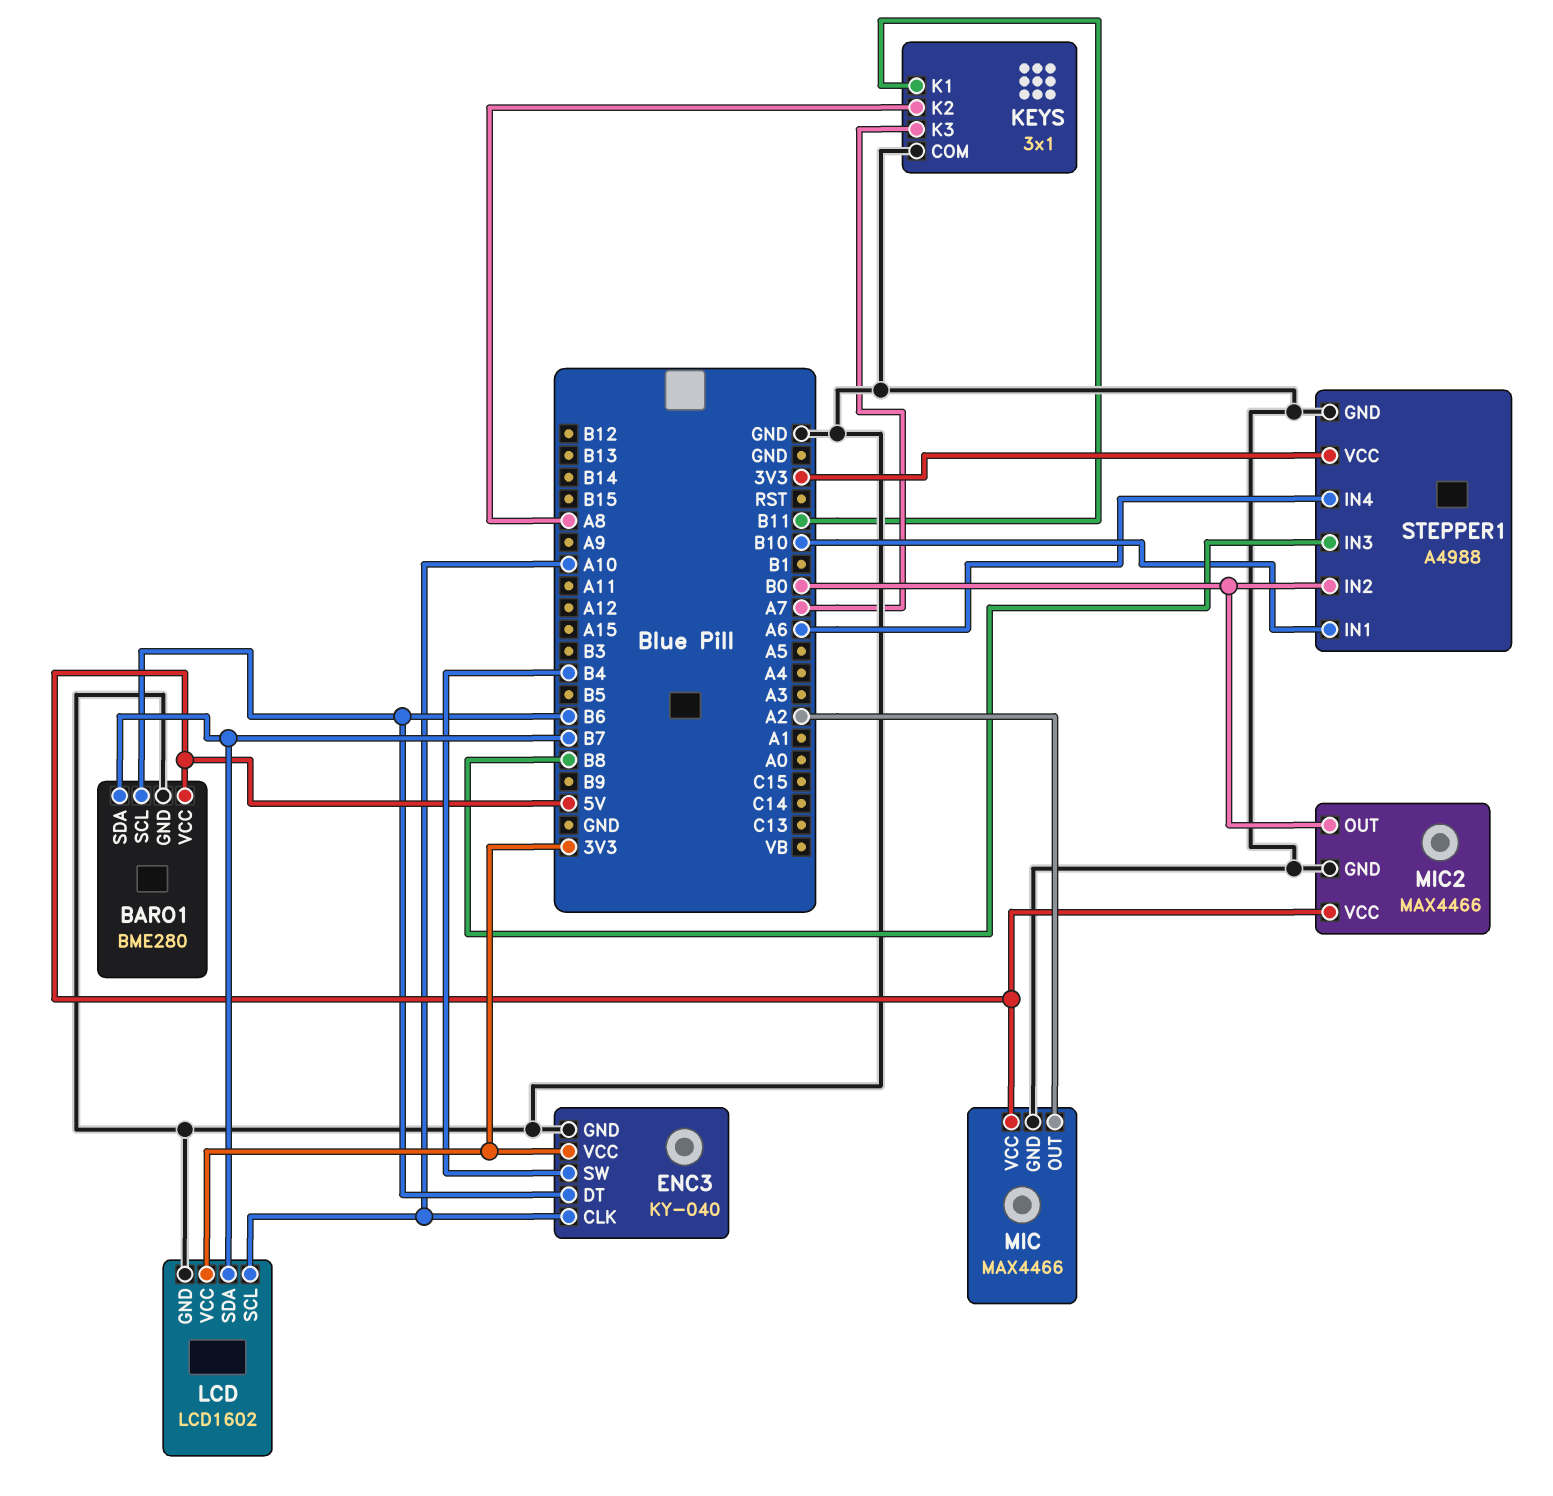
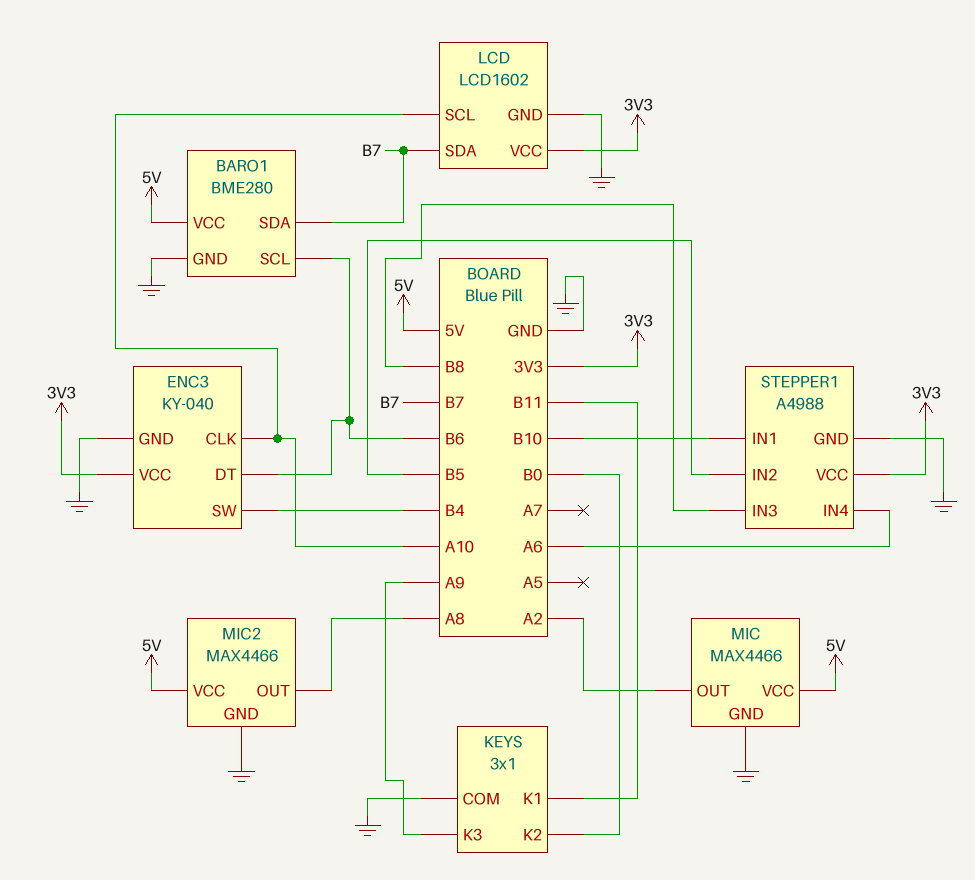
KEYS pin K2: A8 -> B0
KEYS pin K3: A7 -> A9
MIC2 pin OUT: B0 -> A8
STEPPER1 pin IN2: B0 -> B5

